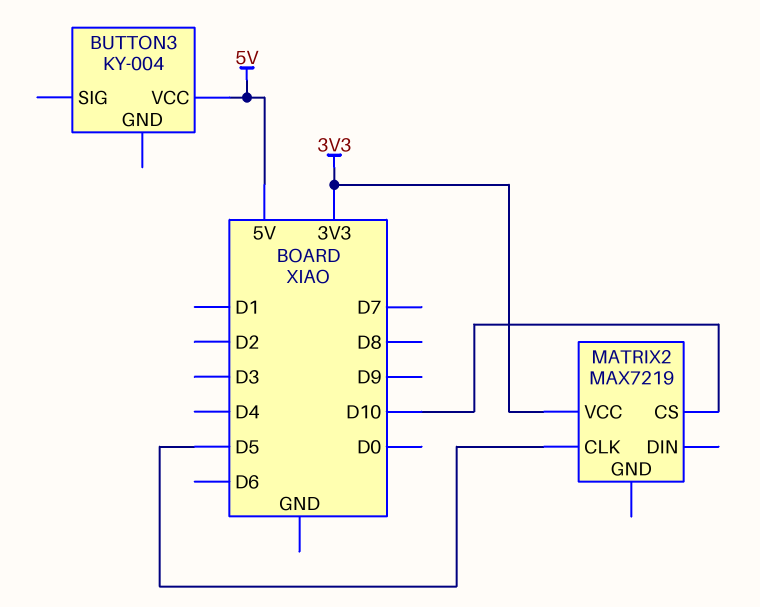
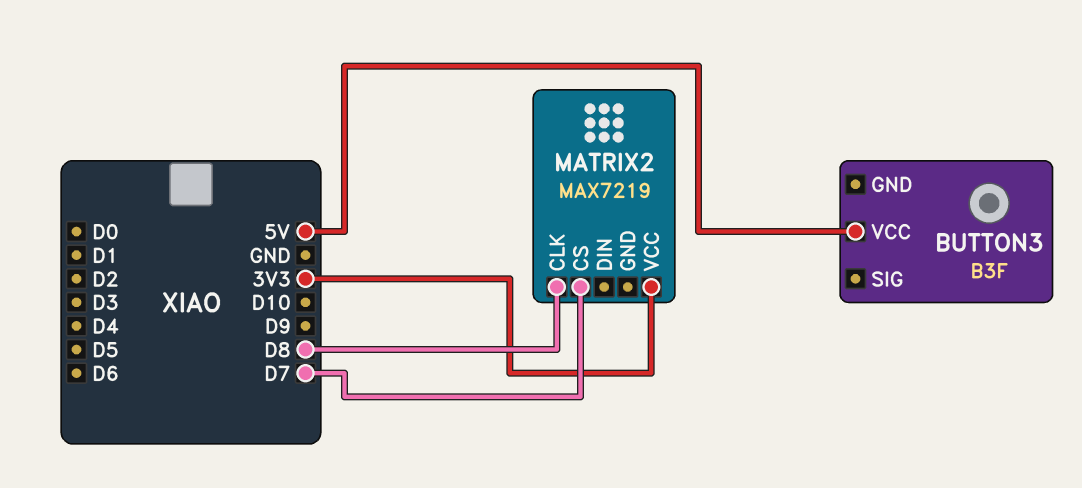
BUTTON3: KY-004 -> B3F
MATRIX2 pin CLK: D5 -> D8
MATRIX2 pin CS: D10 -> D7

